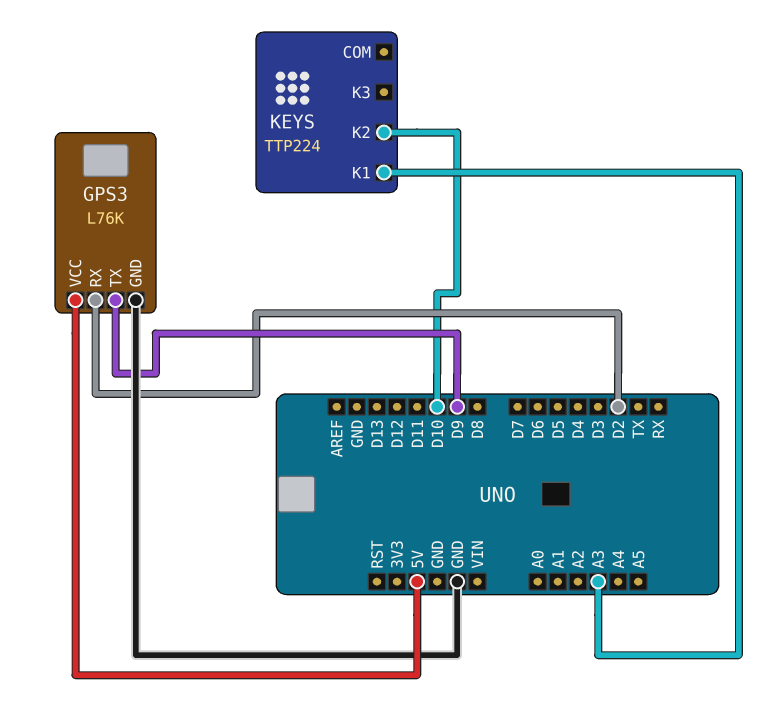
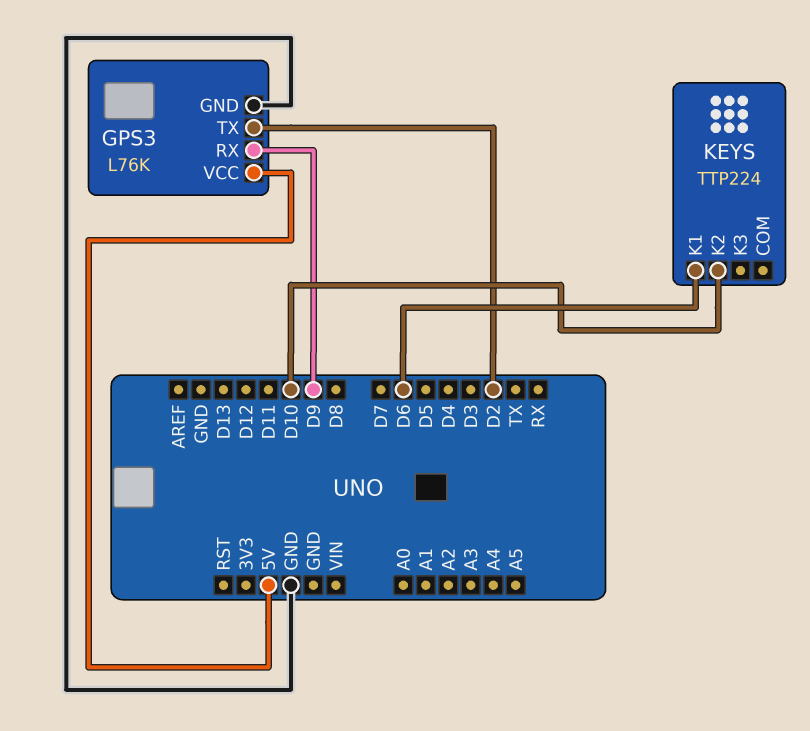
GPS3 pin RX: D2 -> D9
GPS3 pin TX: D9 -> D2
KEYS pin K1: A3 -> D6

